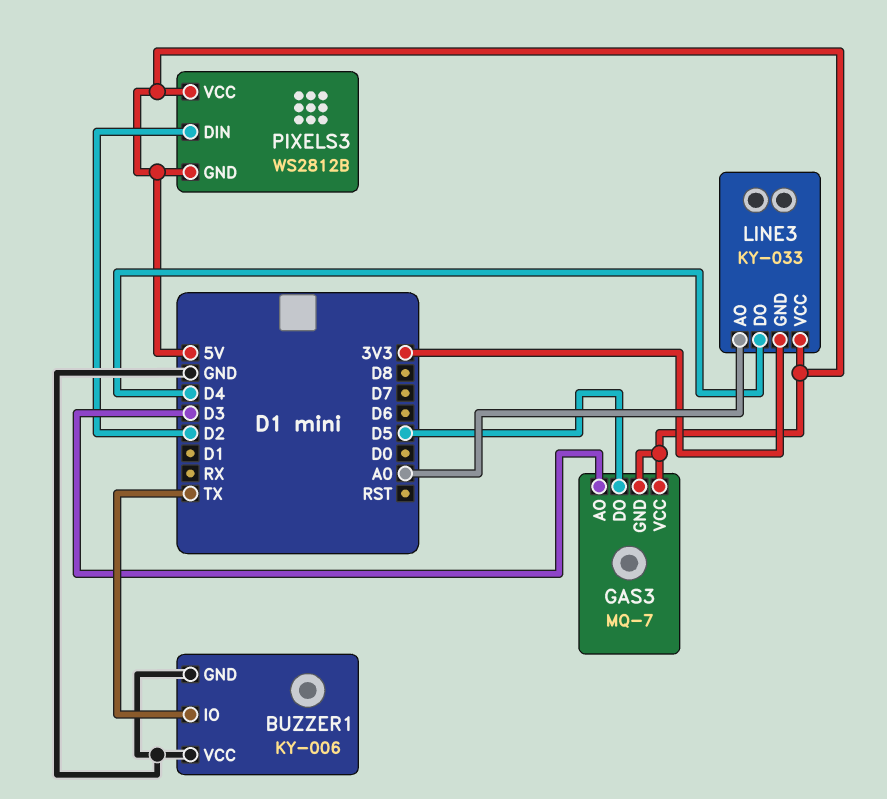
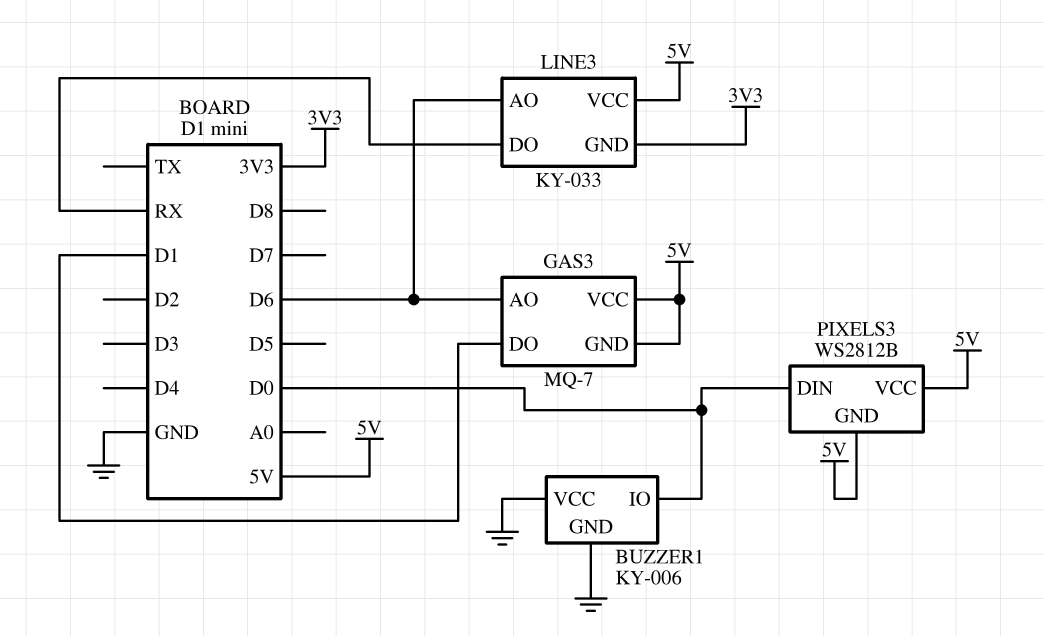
BUZZER1 pin IO: TX -> D0
GAS3 pin AO: D3 -> D6
GAS3 pin DO: D5 -> D1
LINE3 pin AO: A0 -> D6
LINE3 pin DO: D4 -> RX
PIXELS3 pin DIN: D2 -> D0

